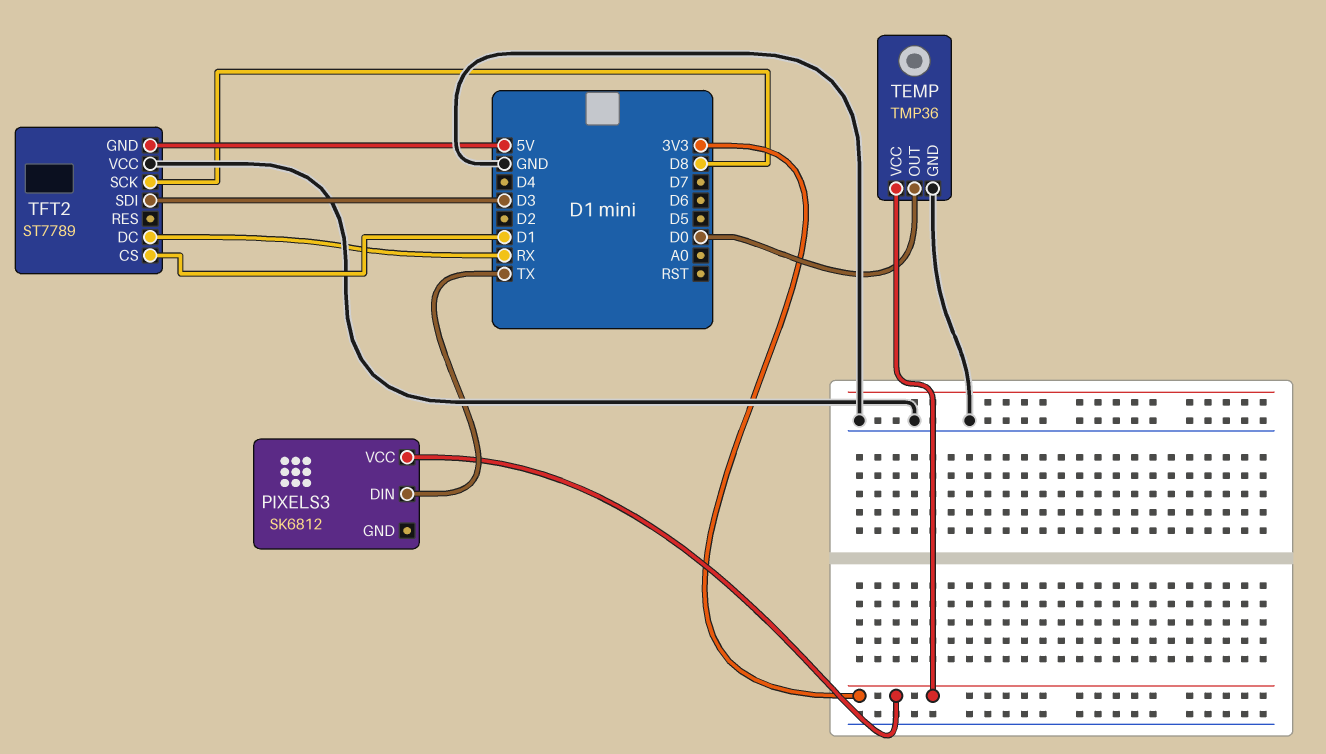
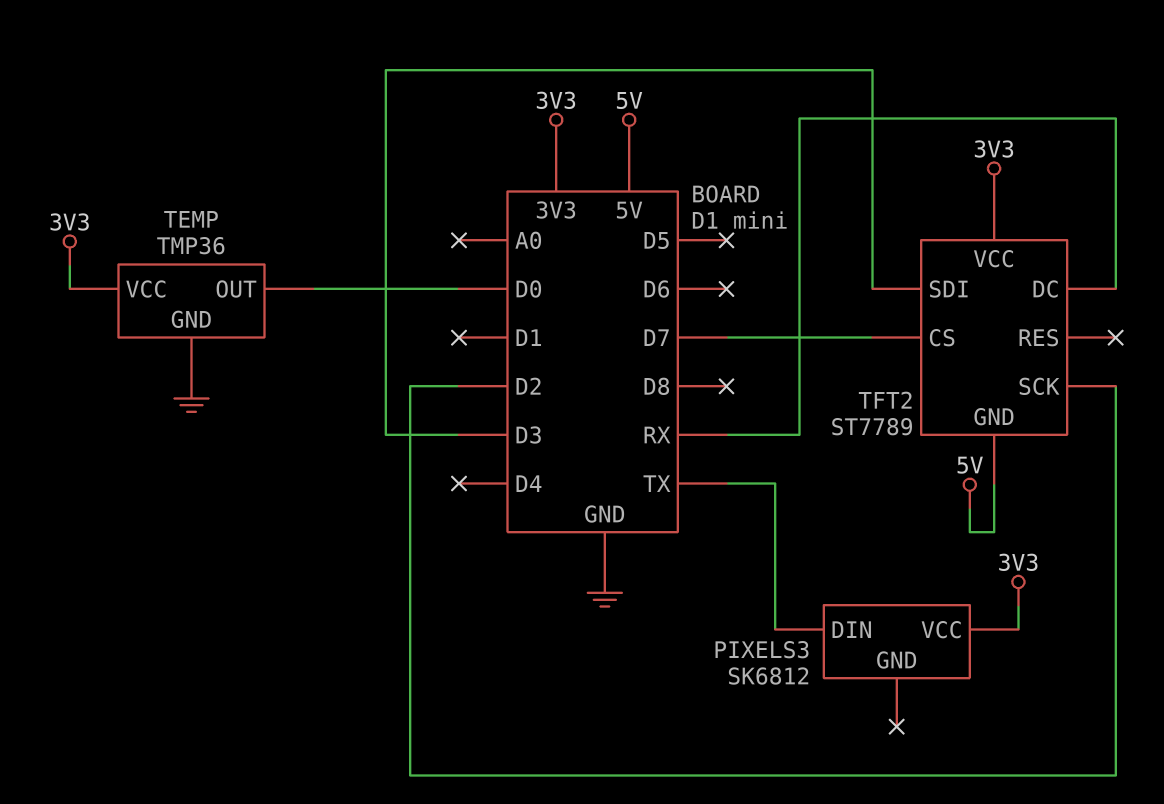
TFT2 pin CS: D1 -> D7
TFT2 pin SCK: D8 -> D2
TFT2 pin VCC: GND -> 3V3

